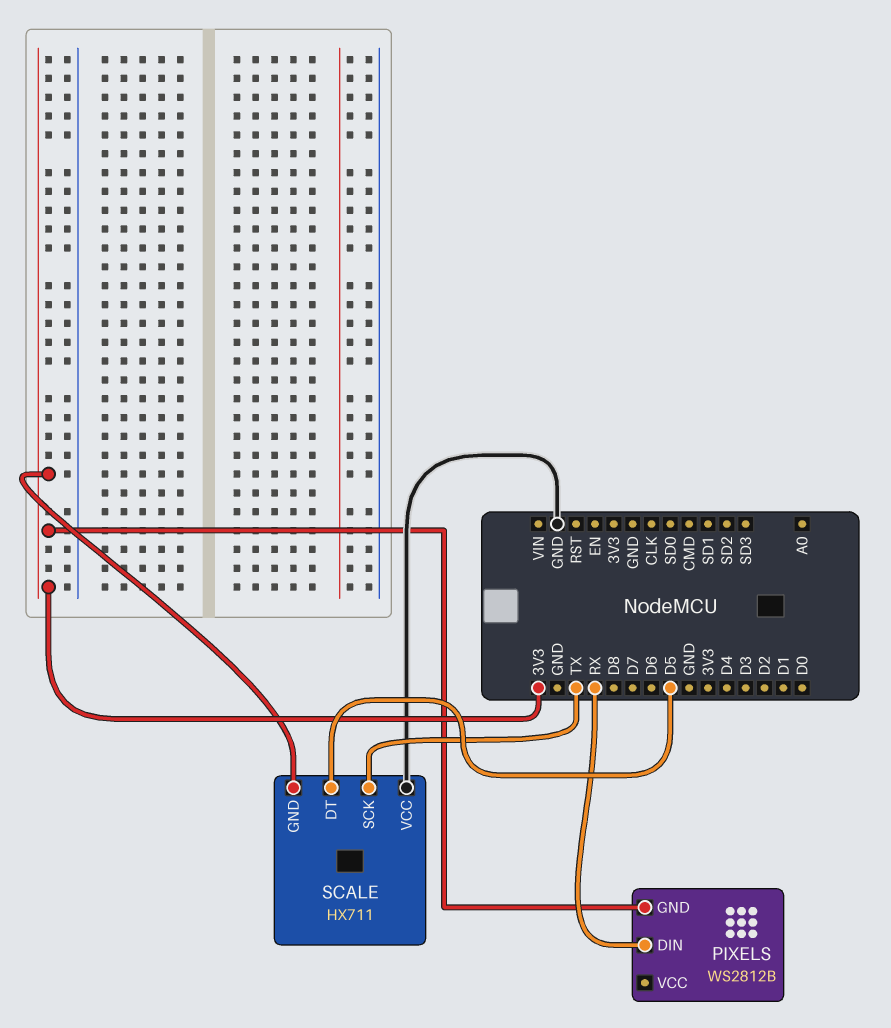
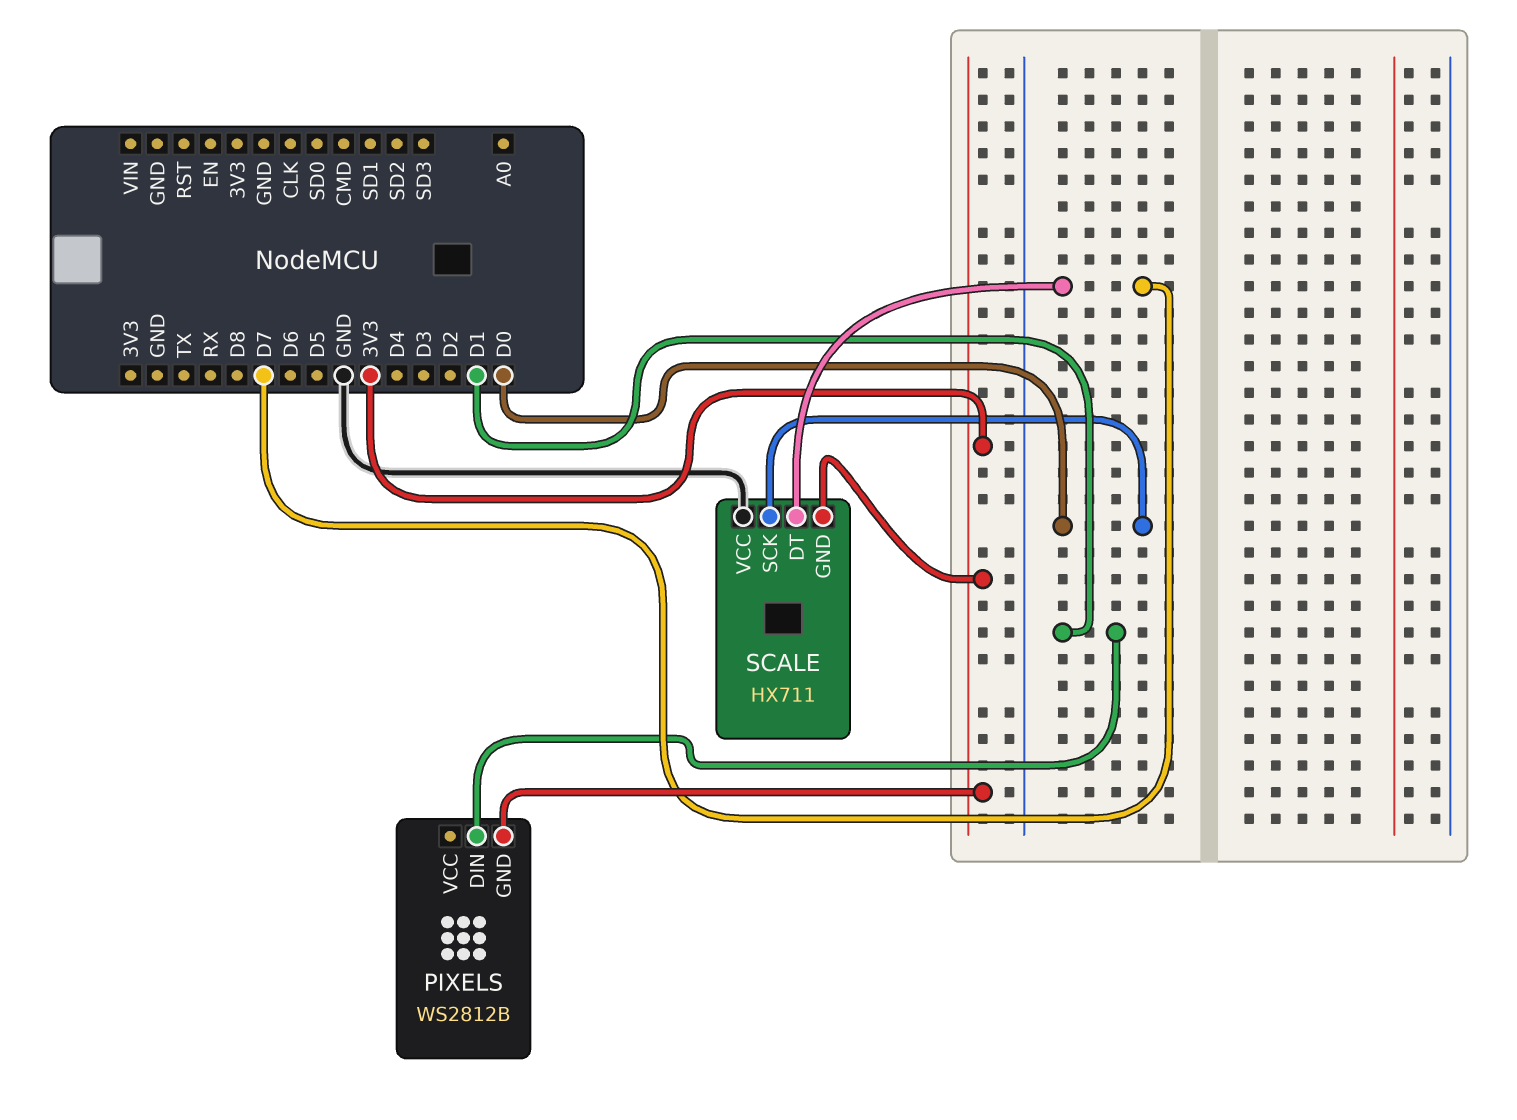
PIXELS pin DIN: RX -> D1
SCALE pin DT: D5 -> D7
SCALE pin SCK: TX -> D0

